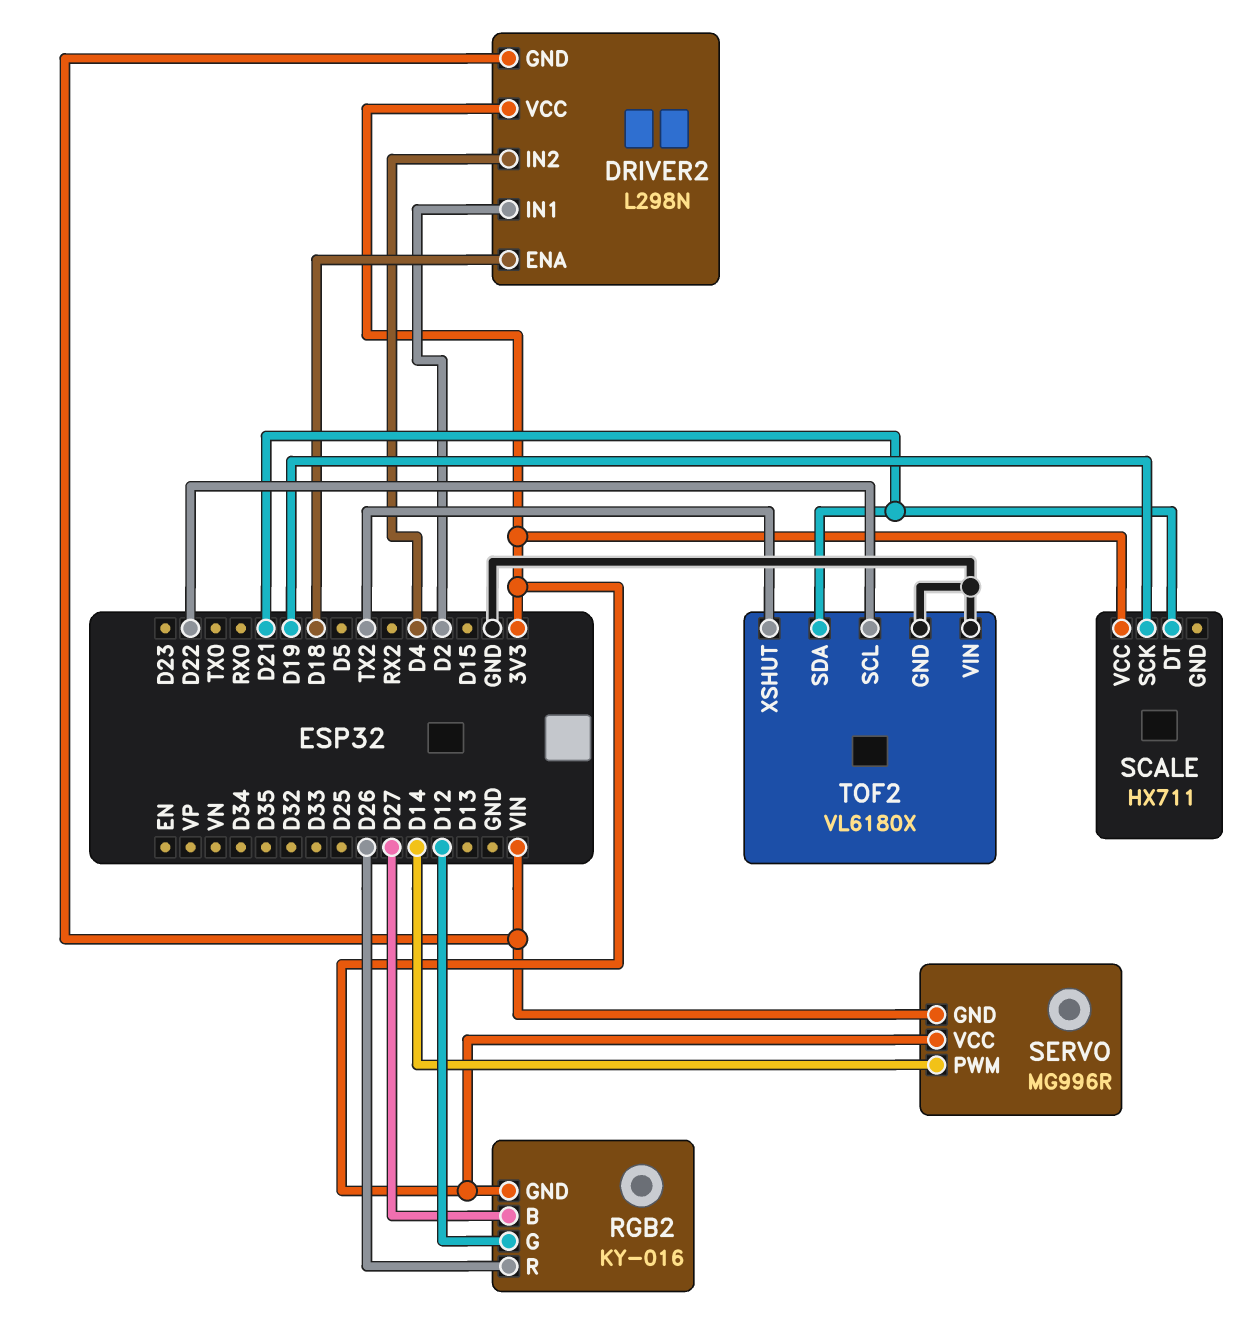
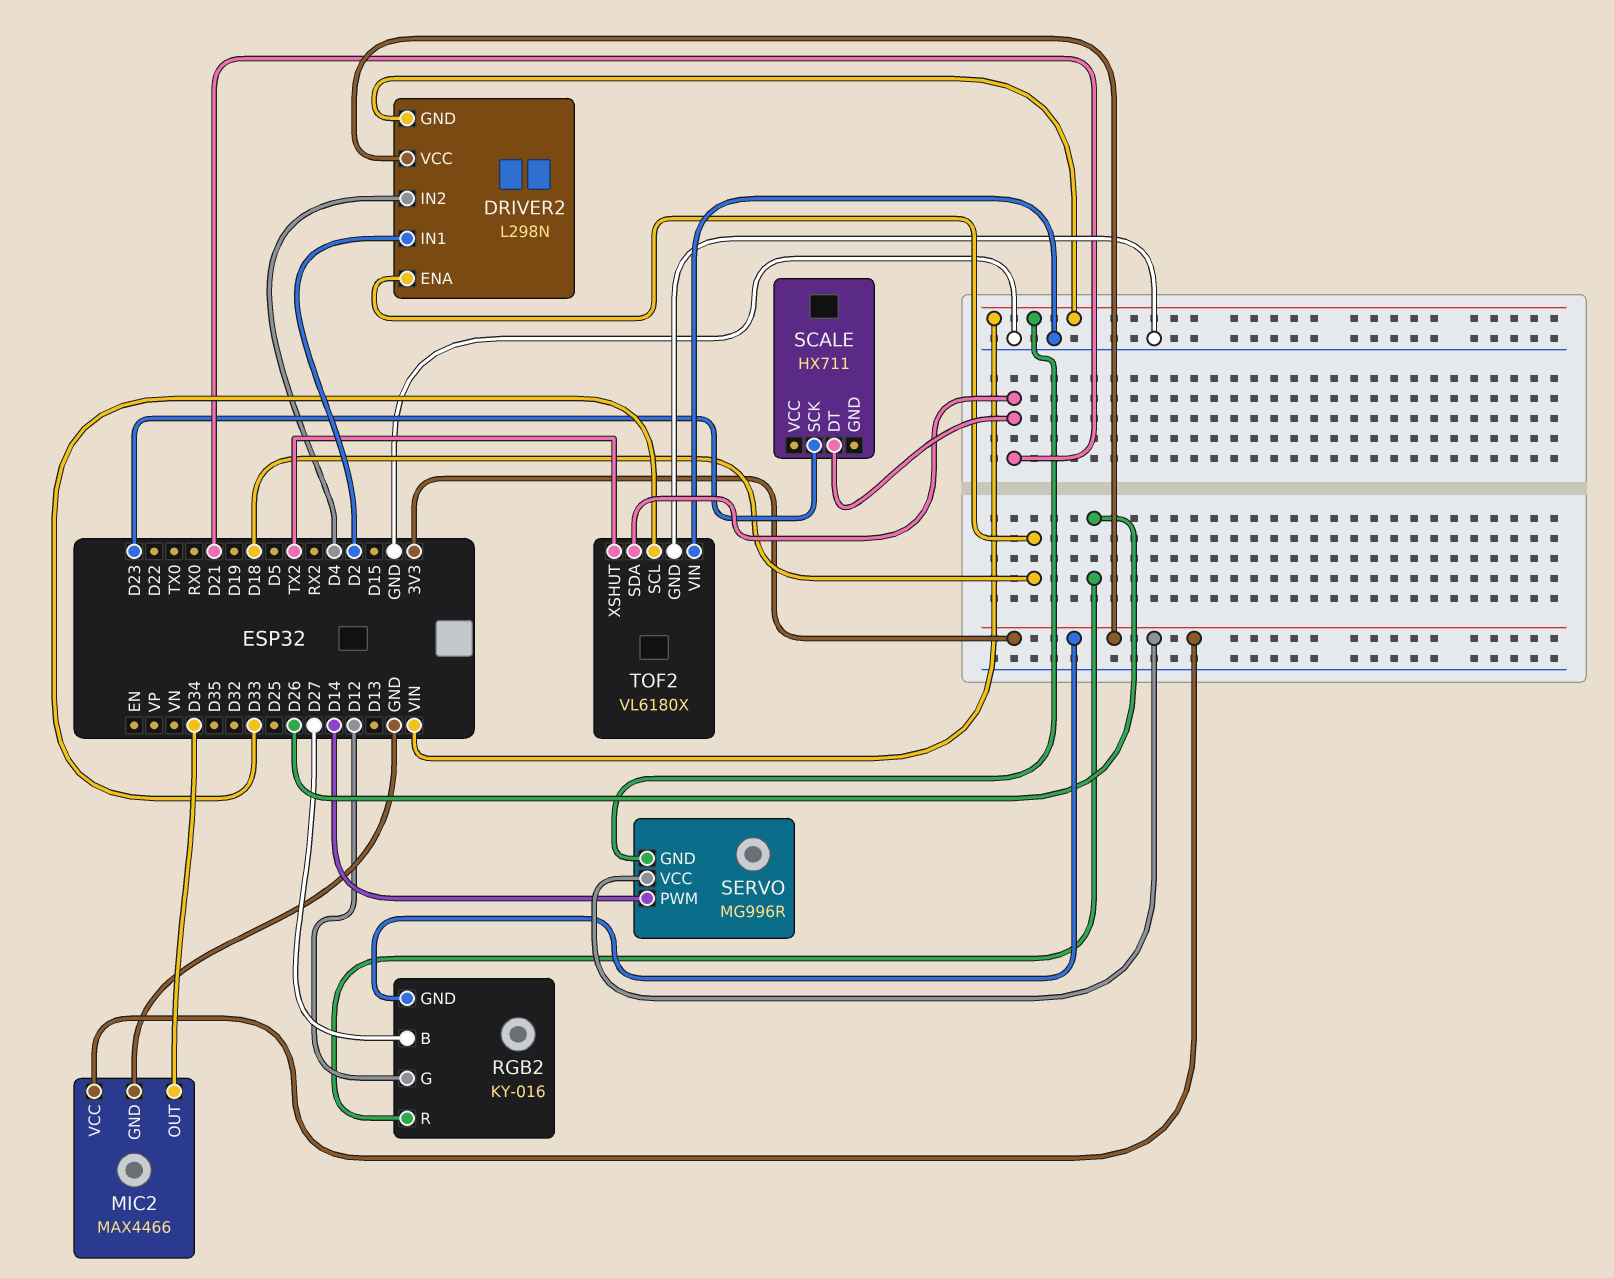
MIC2: none -> MAX4466
MIC2 pin GND: none -> GND
MIC2 pin OUT: none -> D34
MIC2 pin VCC: none -> 3V3
SCALE pin SCK: D19 -> D23
SCALE pin VCC: 3V3 -> none
TOF2 pin SCL: D22 -> D33

